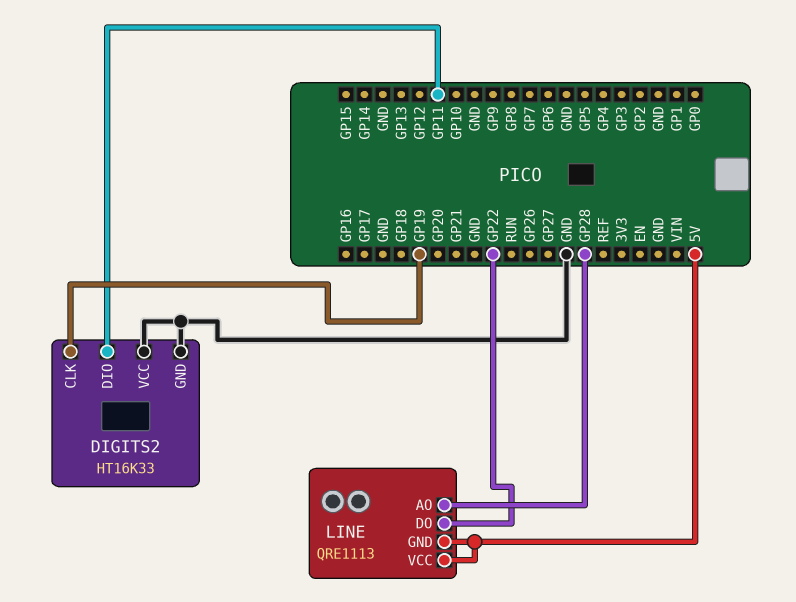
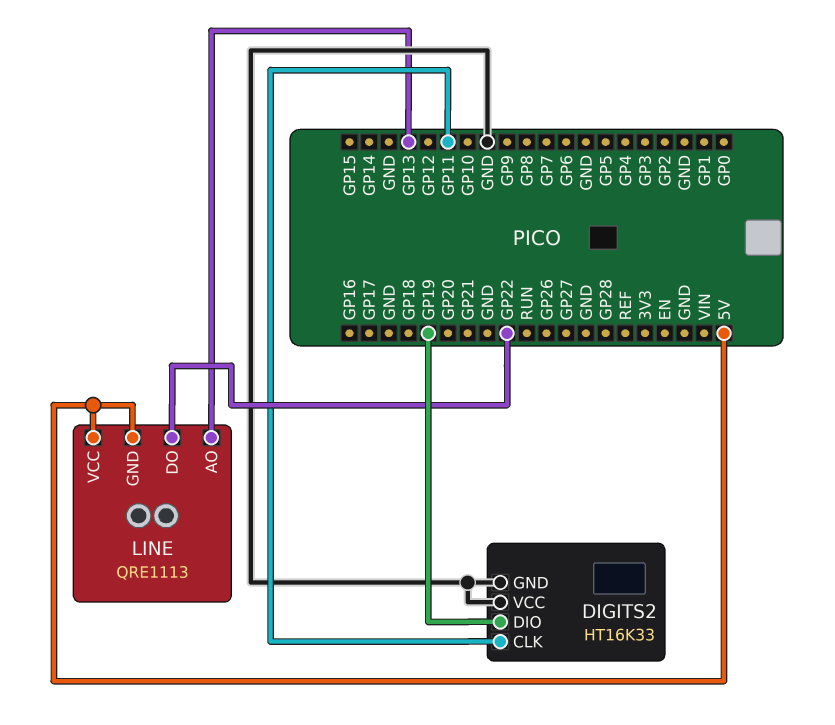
DIGITS2 pin CLK: GP19 -> GP11
DIGITS2 pin DIO: GP11 -> GP19
LINE pin AO: GP28 -> GP13

